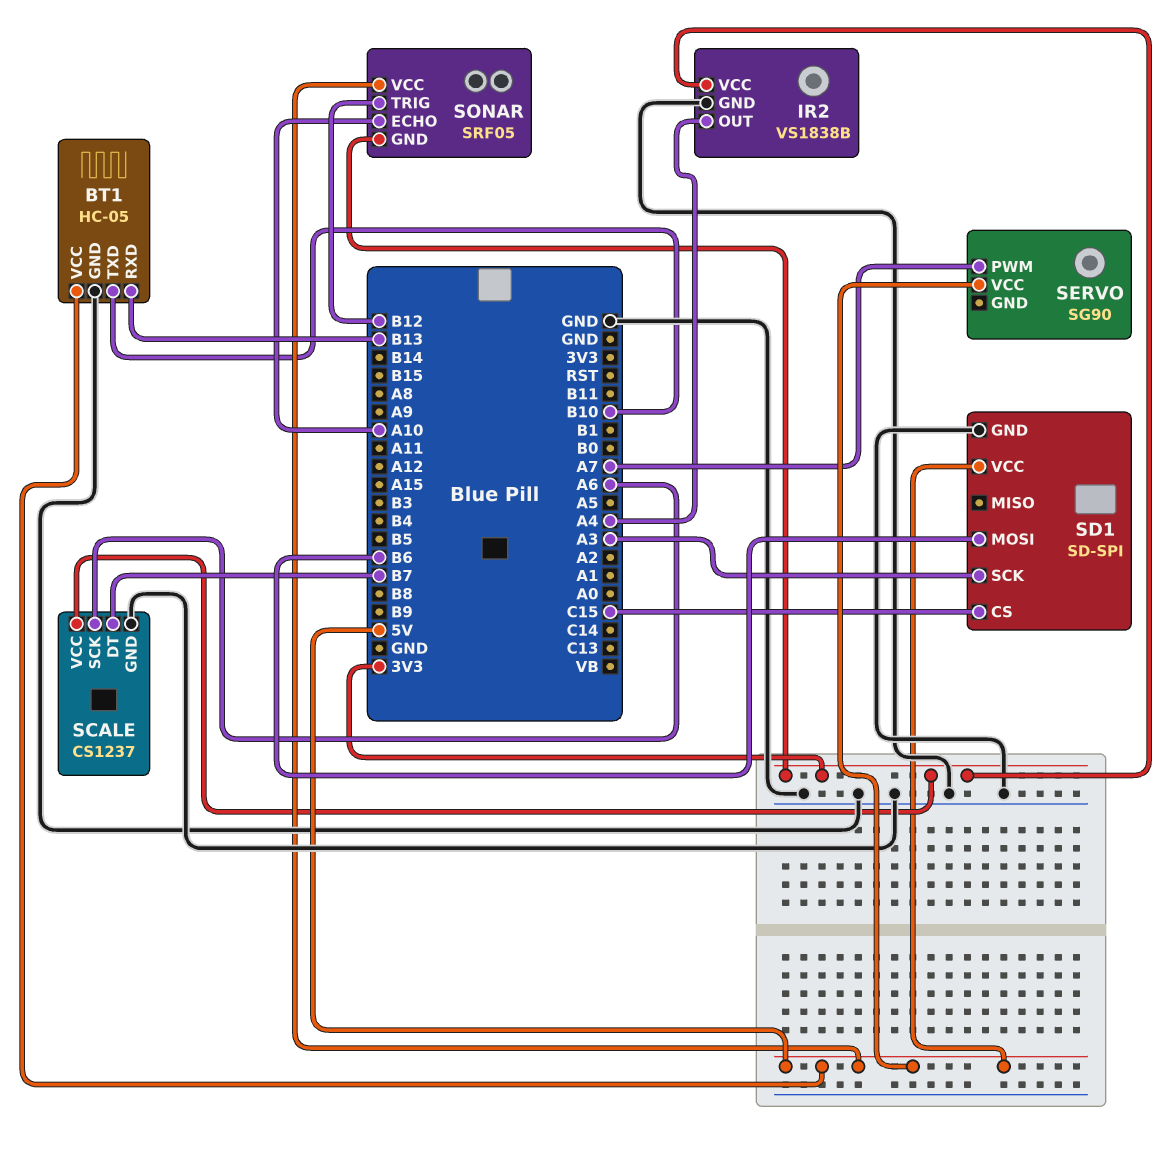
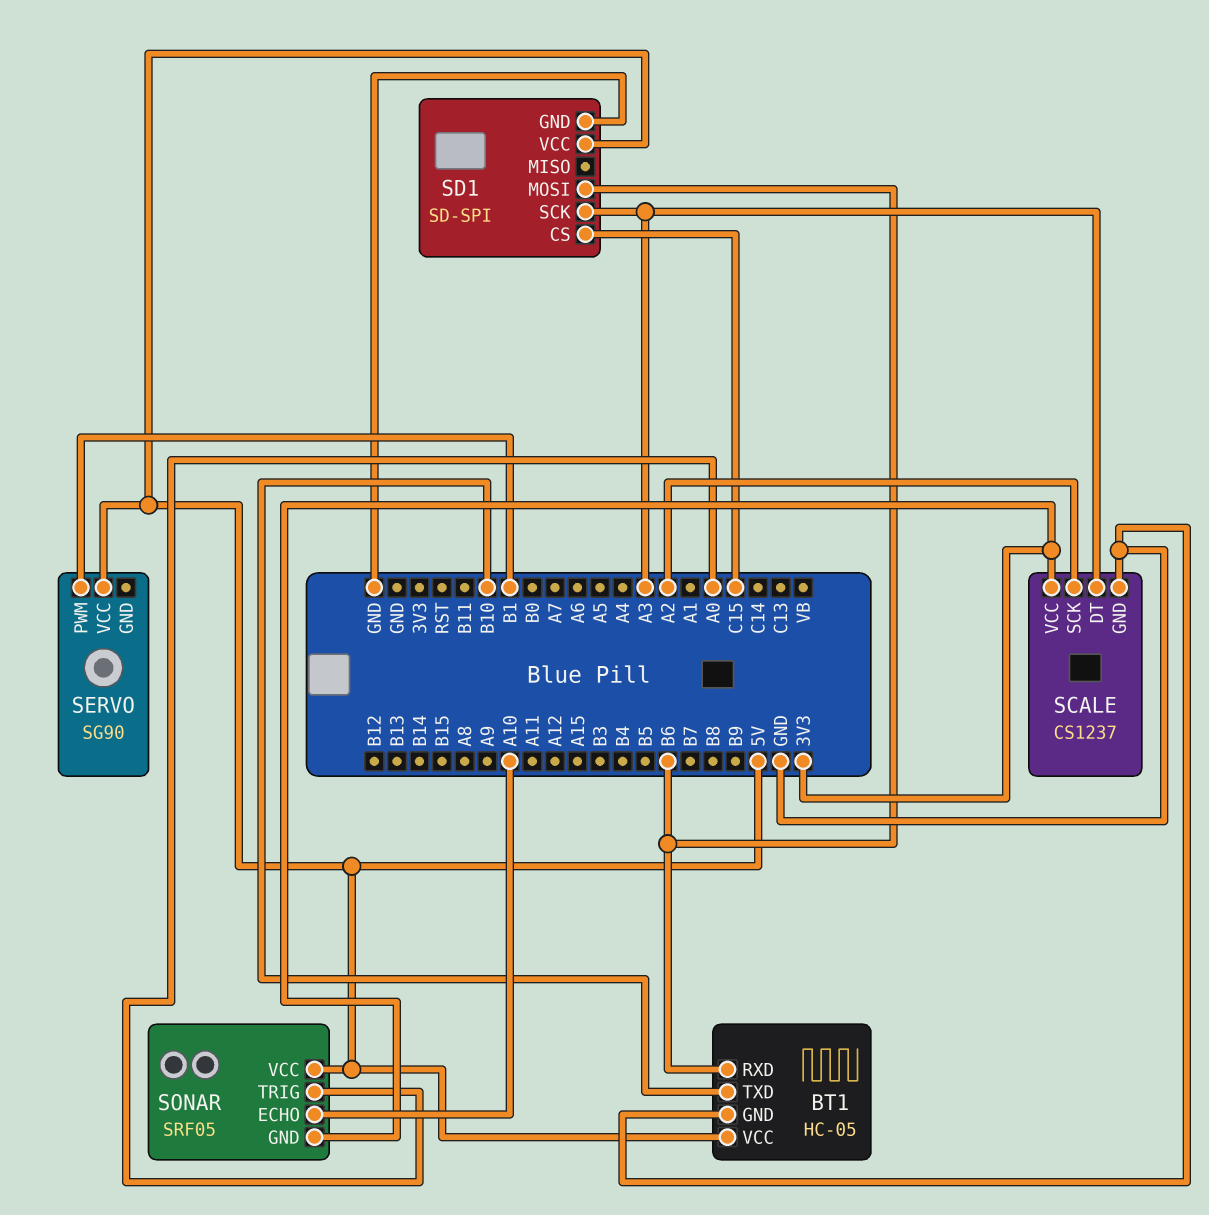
BT1 pin RXD: B13 -> B6
IR2: VS1838B -> none
IR2 pin GND: GND -> none
IR2 pin OUT: A4 -> none
IR2 pin VCC: 3V3 -> none
SCALE pin DT: B7 -> A3
SCALE pin SCK: A6 -> A2
SERVO pin PWM: A7 -> B1
SONAR pin TRIG: B12 -> A0

